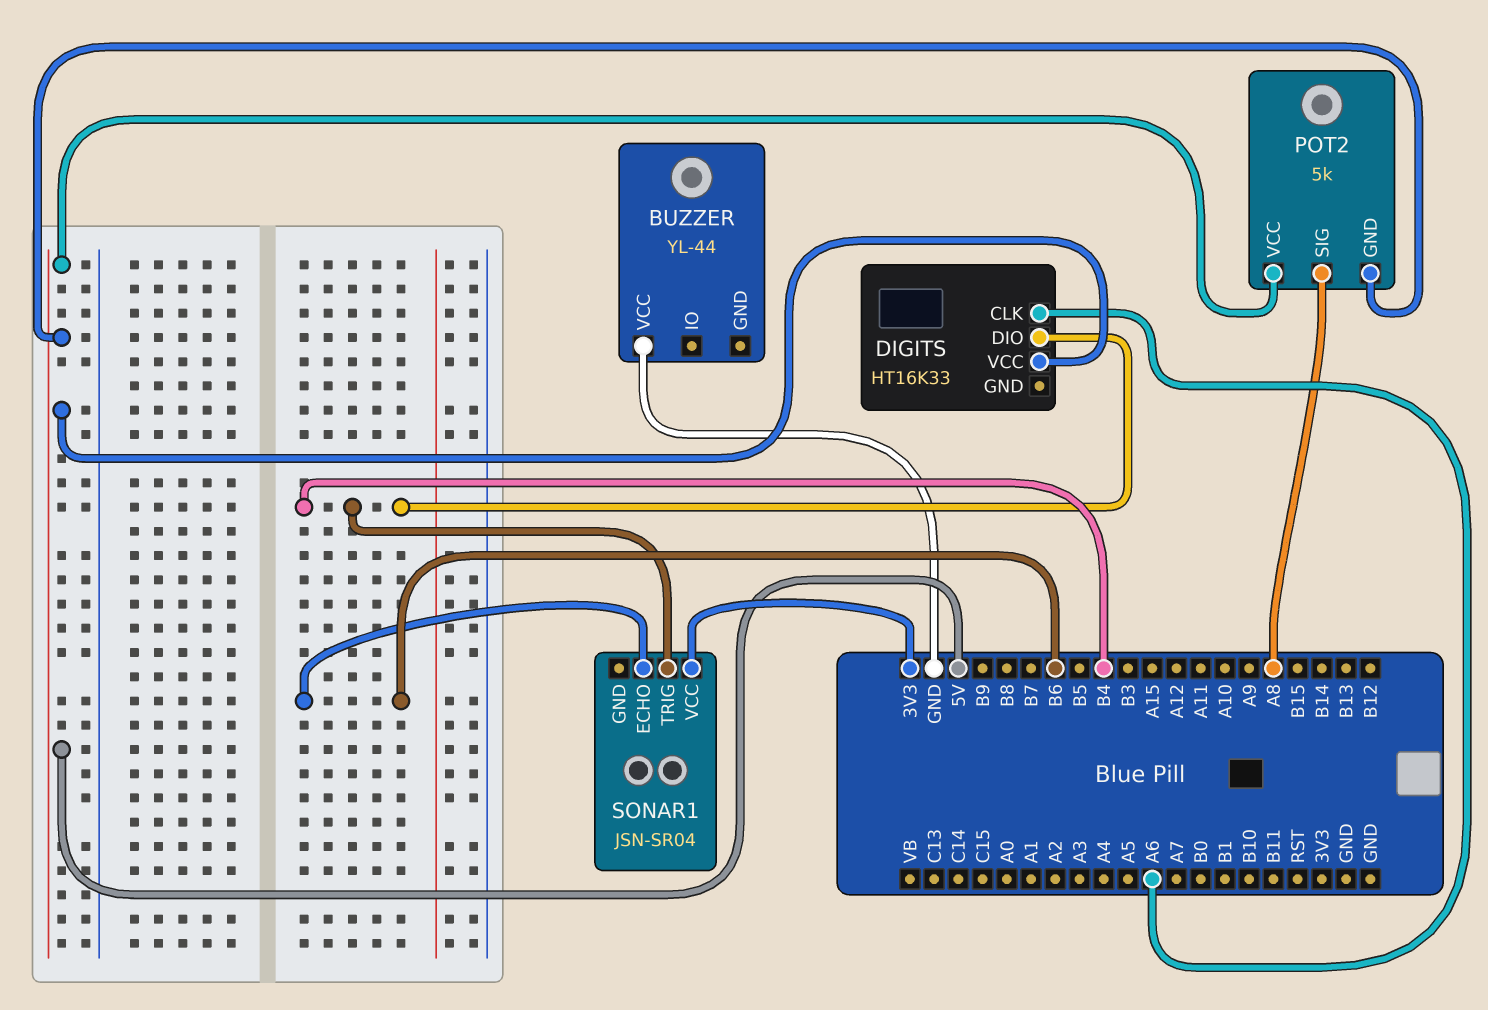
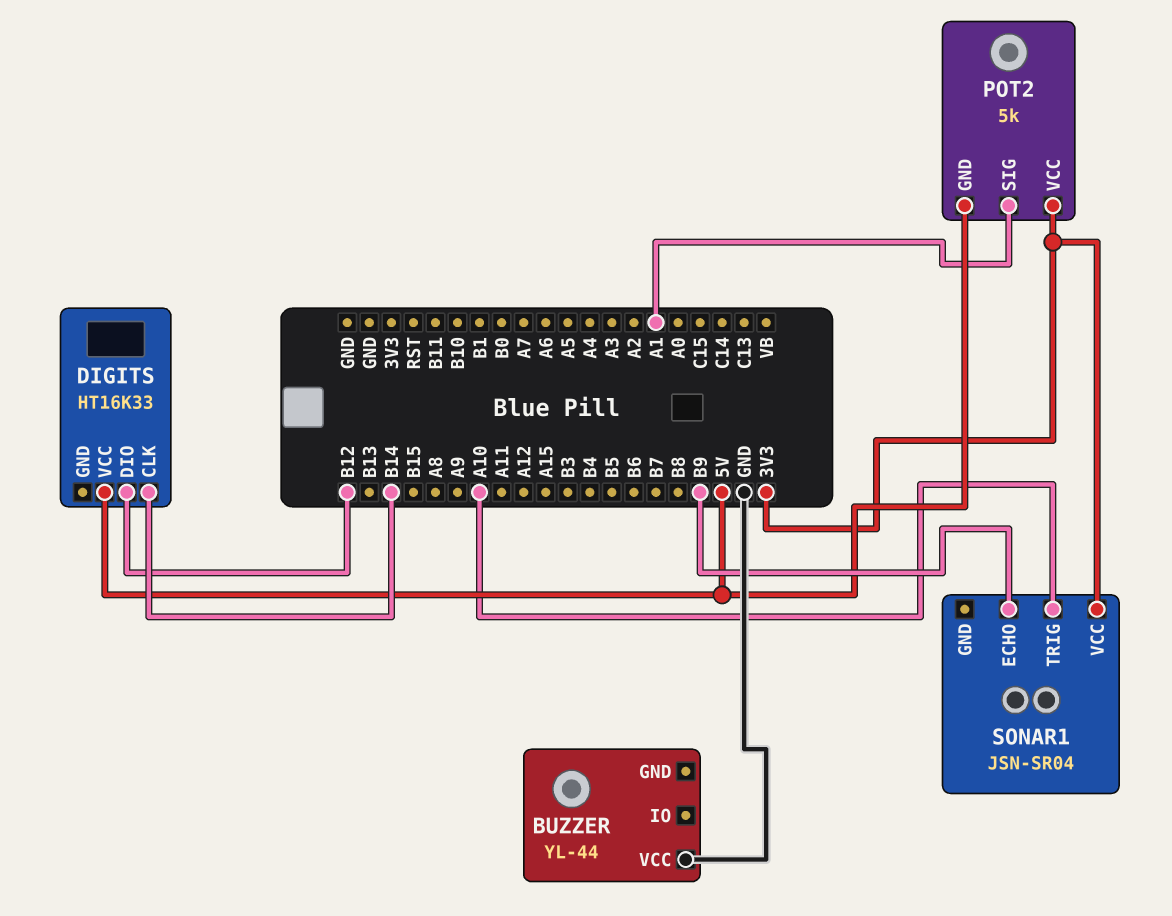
DIGITS pin CLK: A6 -> B14
DIGITS pin DIO: B4 -> B12
POT2 pin SIG: A8 -> A1
POT2 pin VCC: 5V -> 3V3
SONAR1 pin ECHO: B6 -> B9
SONAR1 pin TRIG: B4 -> A10

